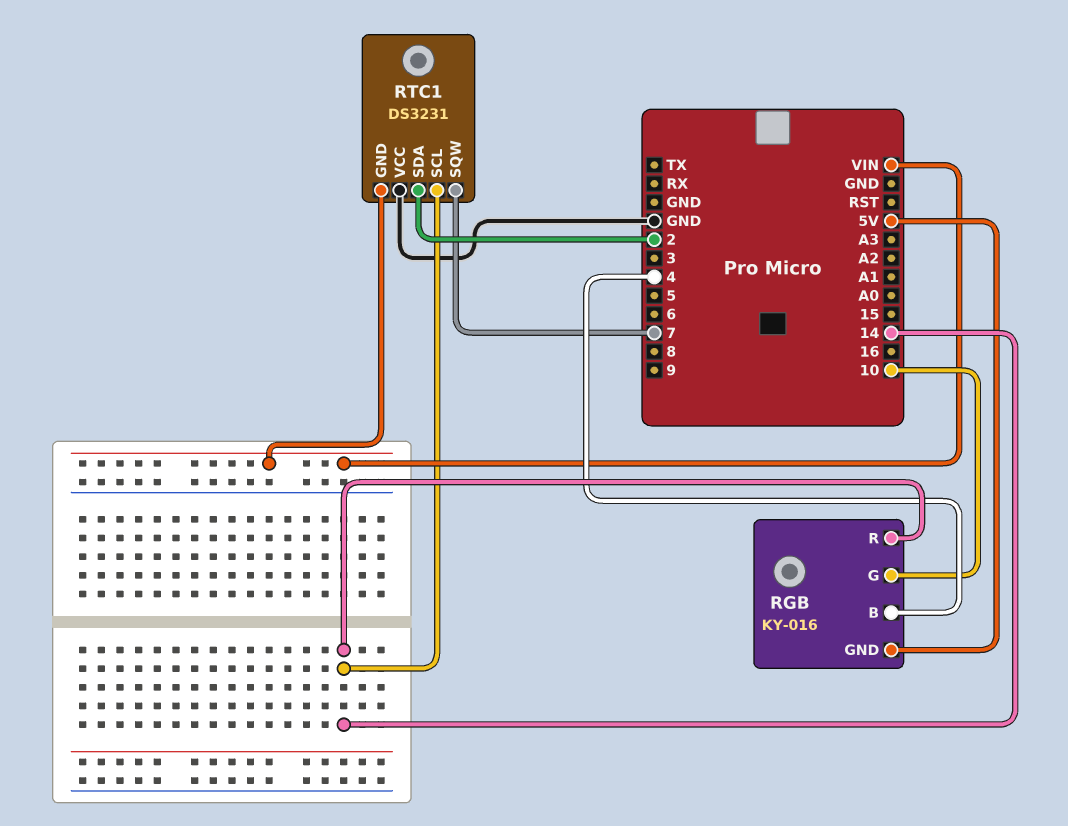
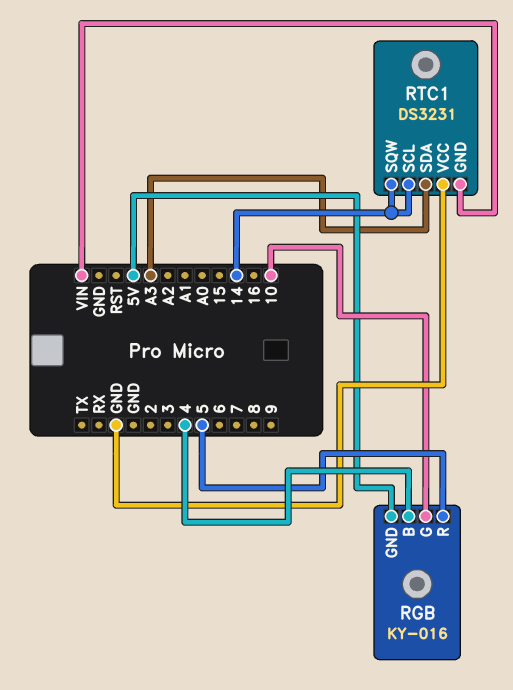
RGB pin R: 14 -> 5
RTC1 pin SDA: 2 -> A3
RTC1 pin SQW: 7 -> 14

